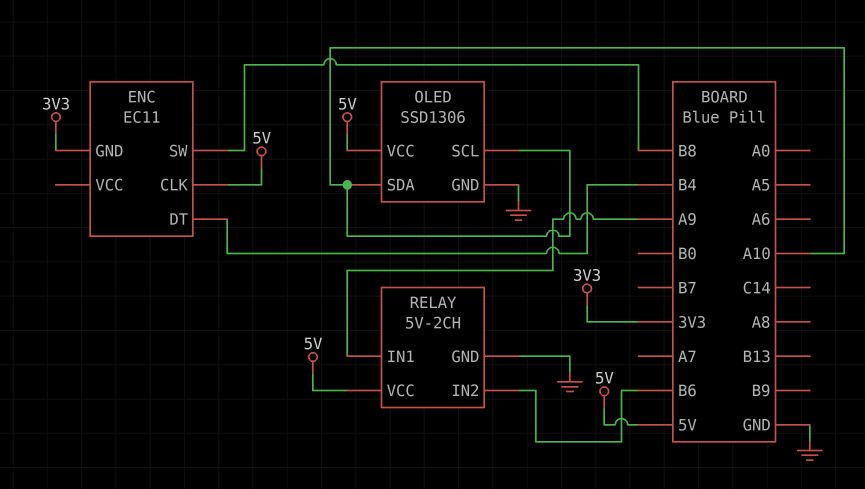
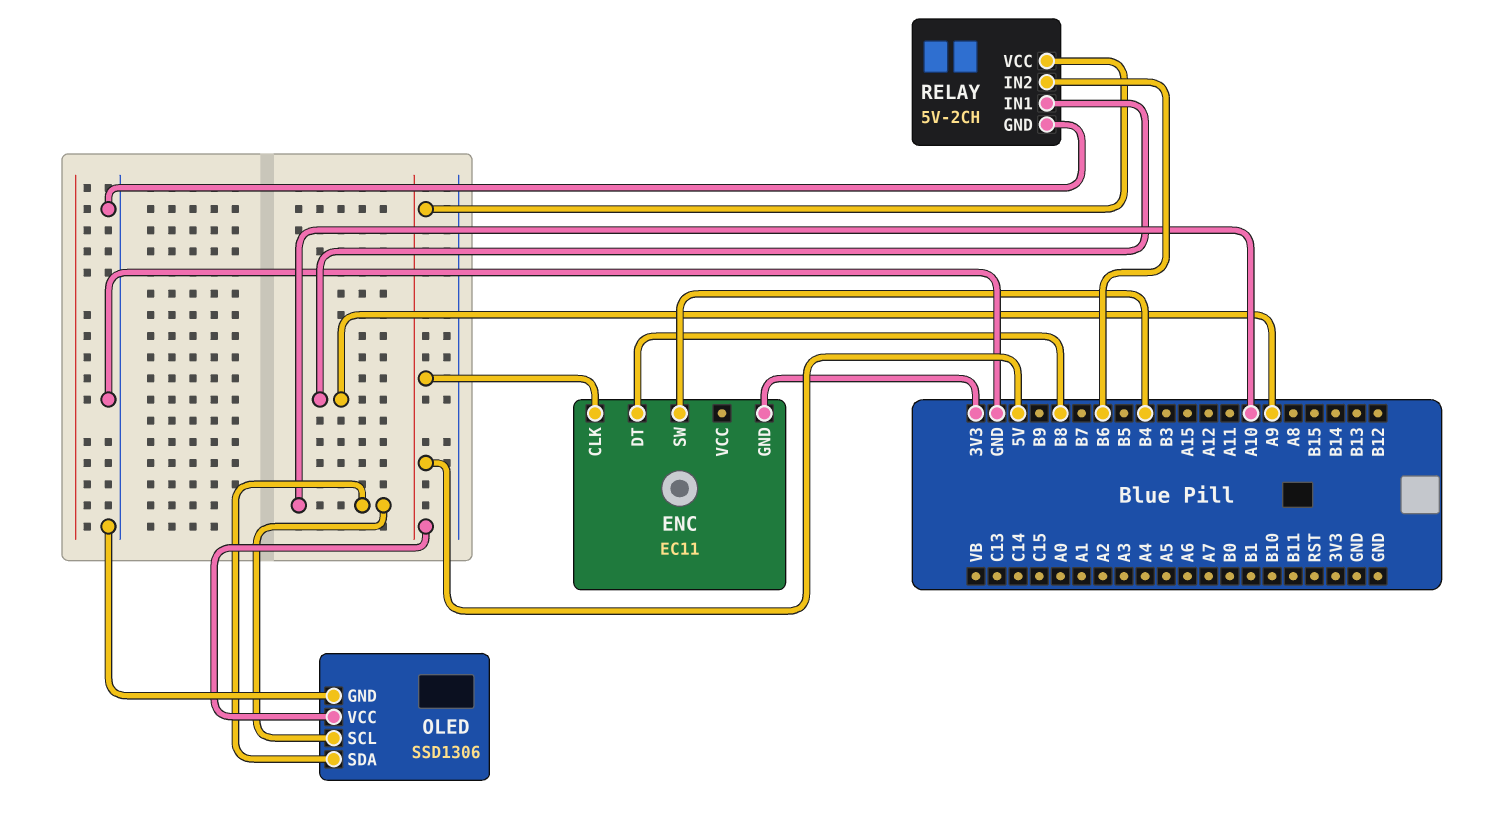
ENC pin DT: B4 -> B8
ENC pin SW: B8 -> B4

